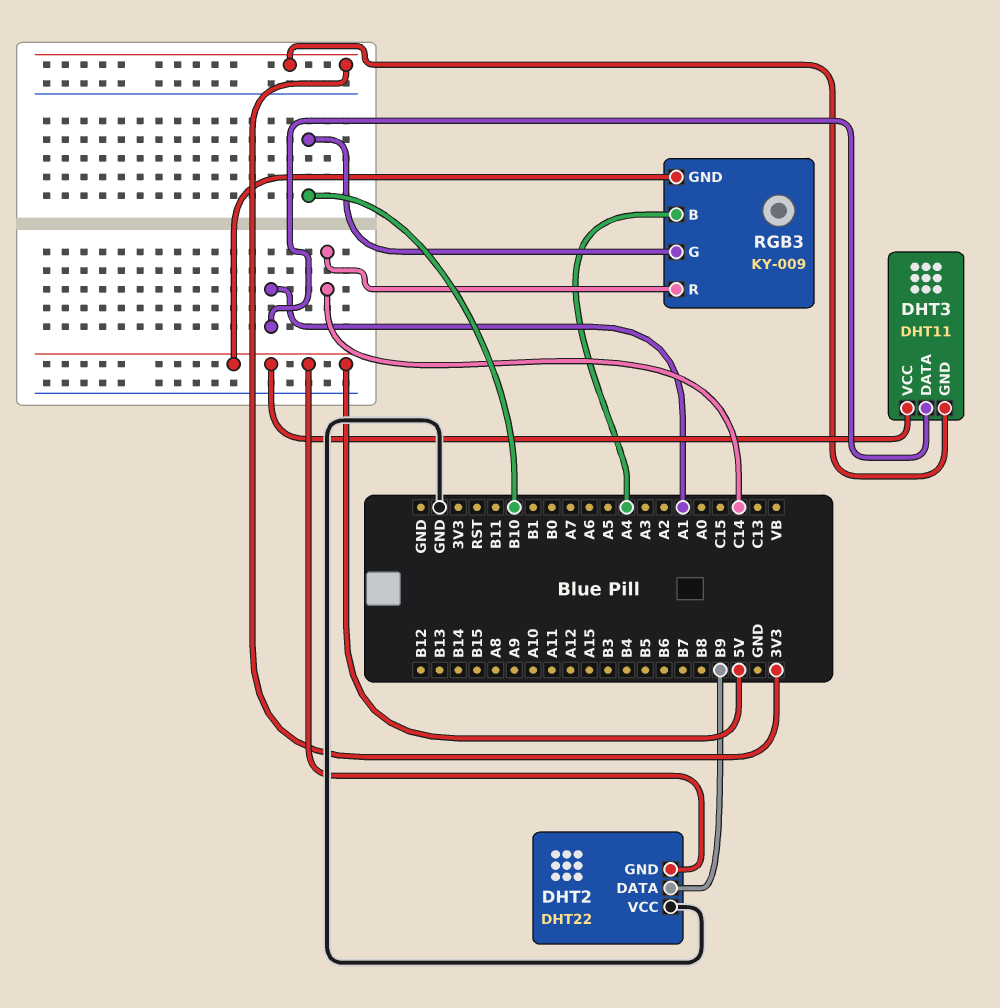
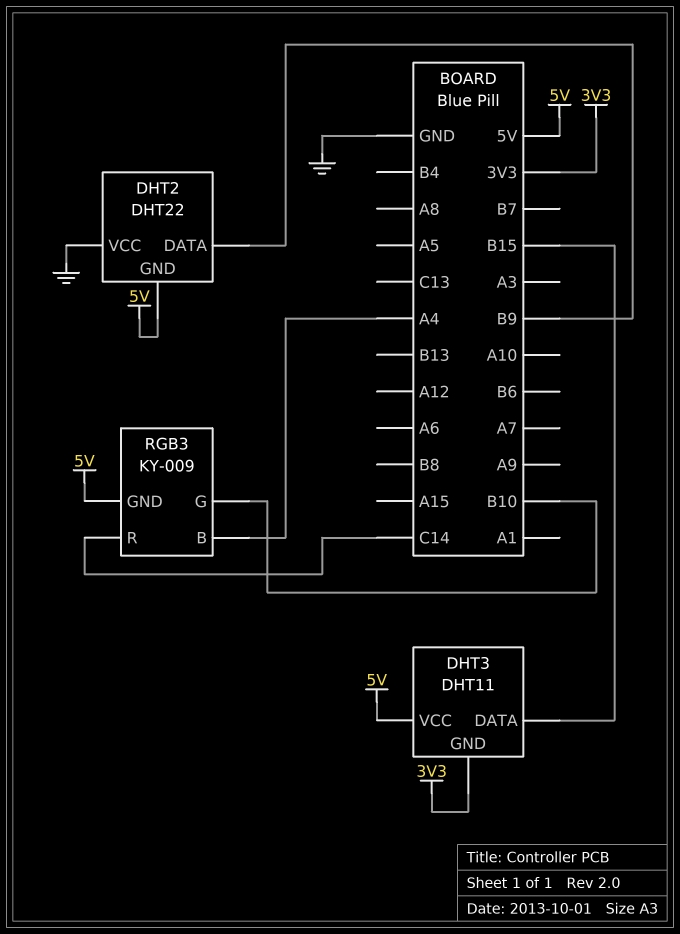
DHT3 pin DATA: A1 -> B15

